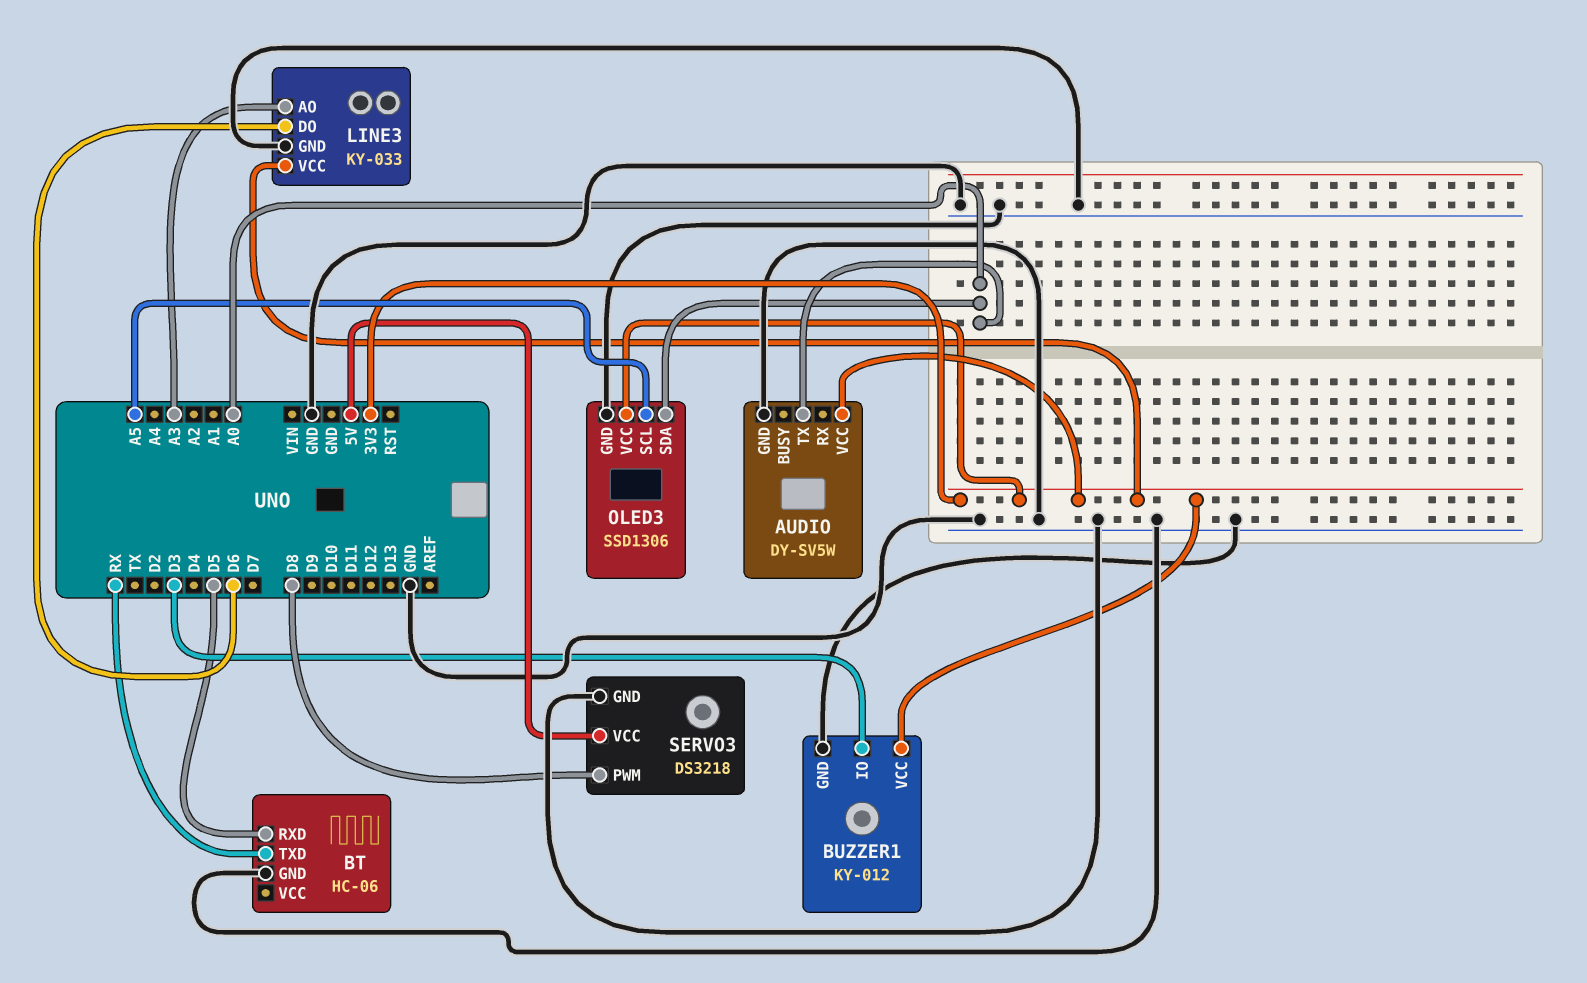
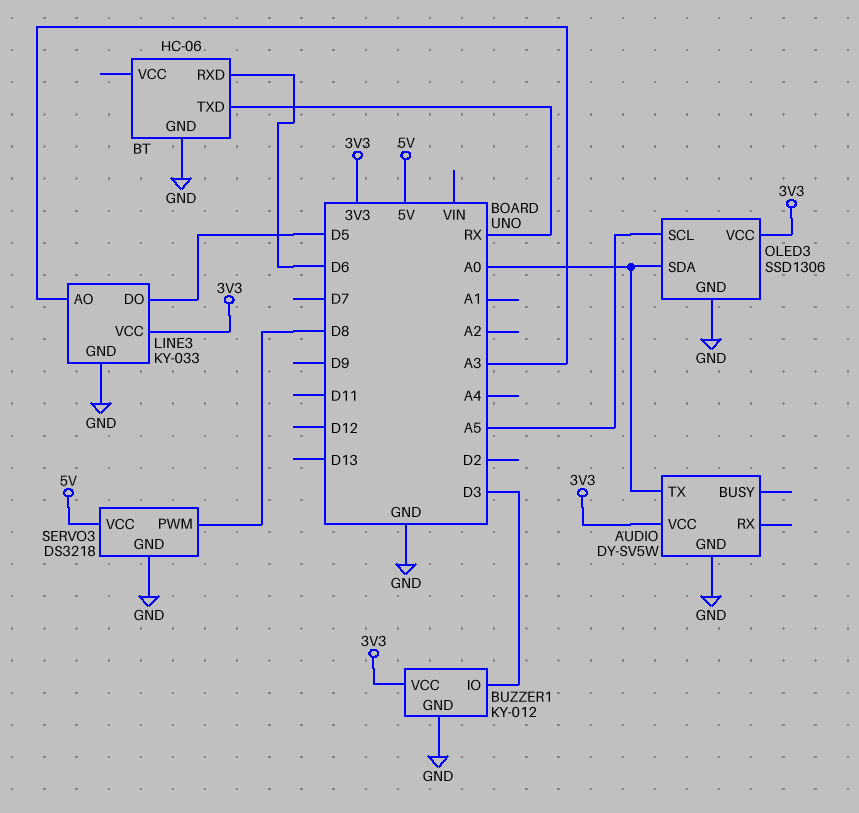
BT pin RXD: D5 -> D6
LINE3 pin DO: D6 -> D5

